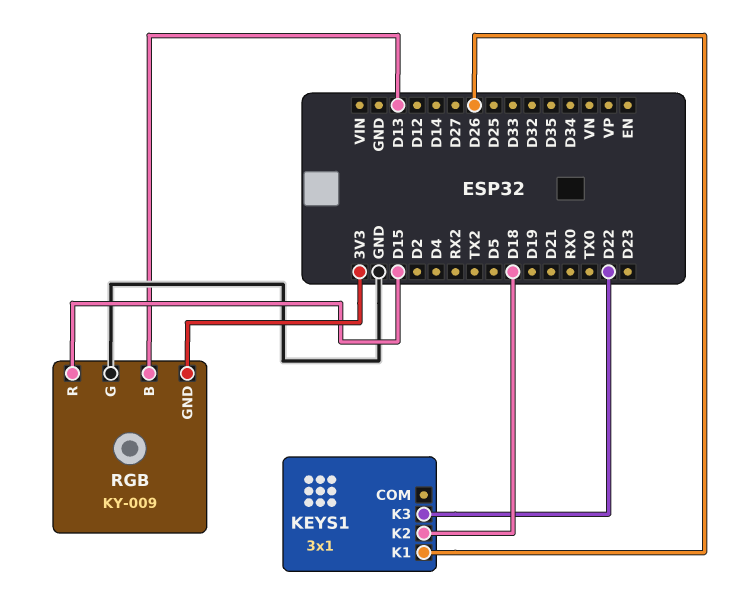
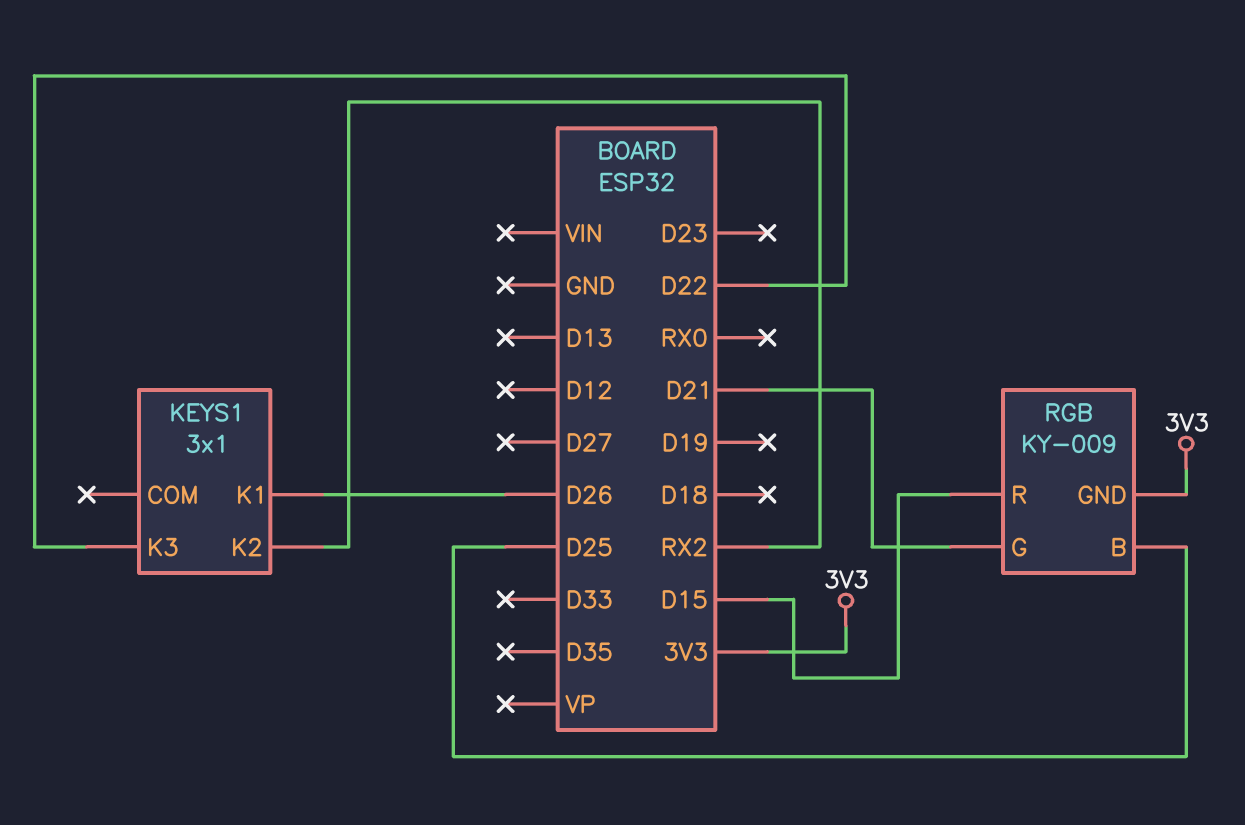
KEYS1 pin K2: D18 -> RX2
RGB pin B: D13 -> D25
RGB pin G: GND -> D21

